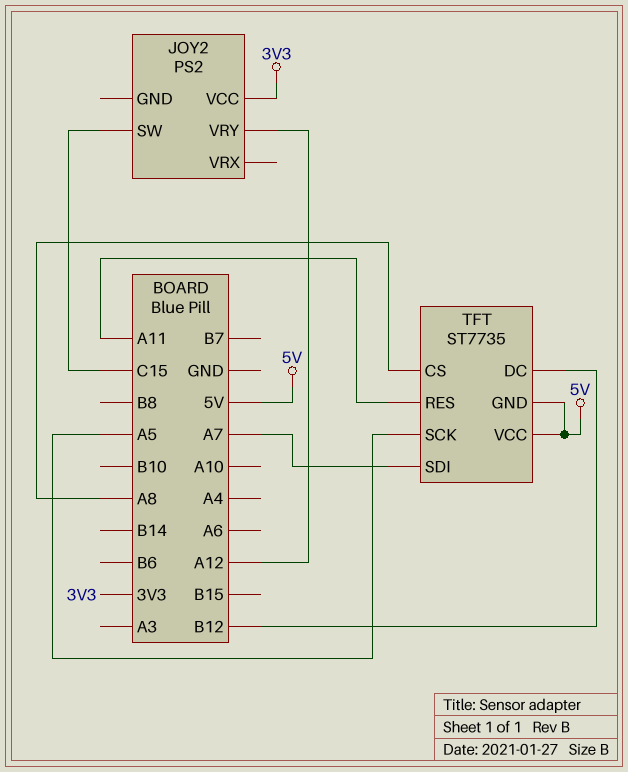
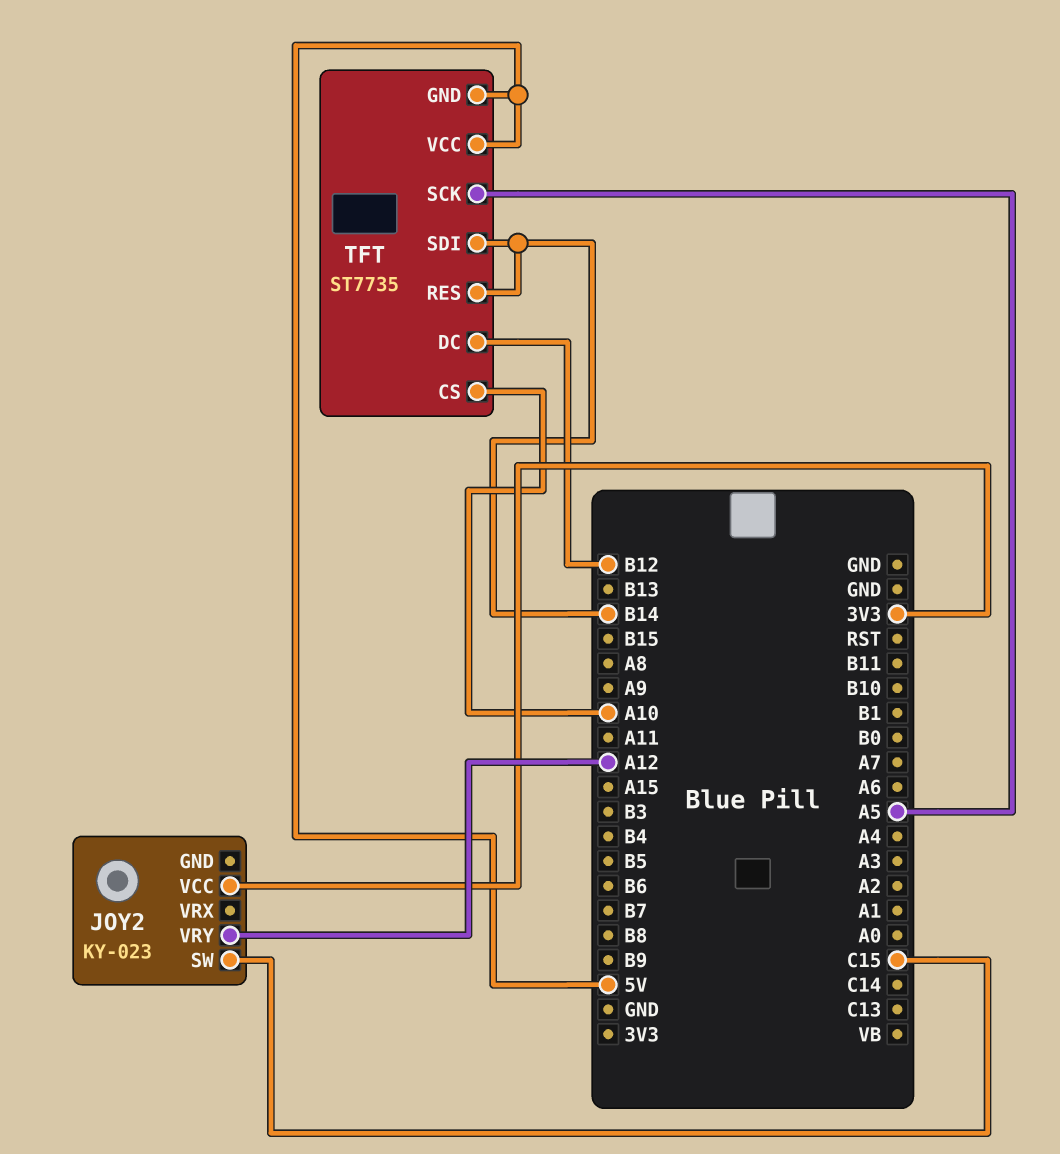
JOY2: PS2 -> KY-023
TFT pin CS: A8 -> A10
TFT pin RES: A11 -> B14
TFT pin SDI: A7 -> B14

